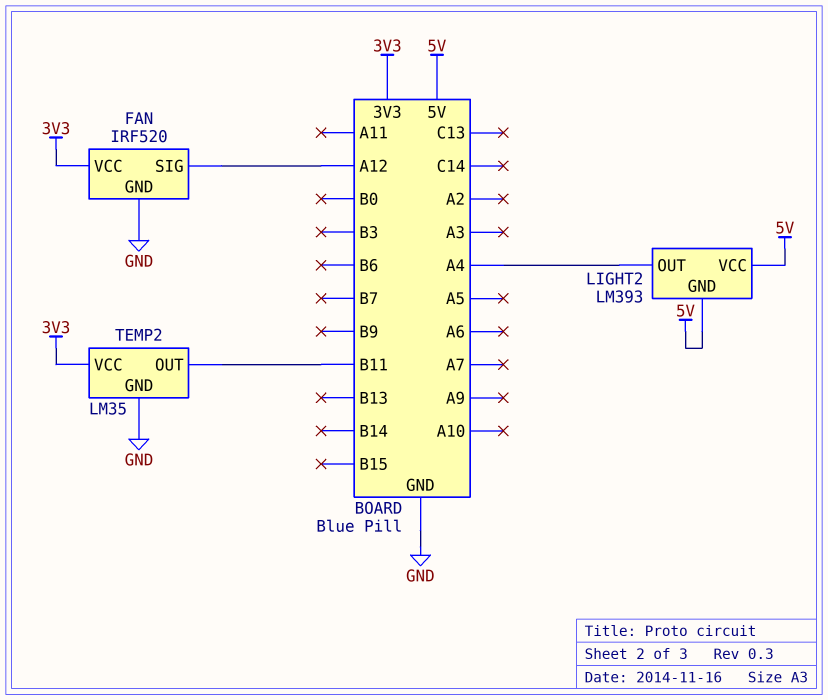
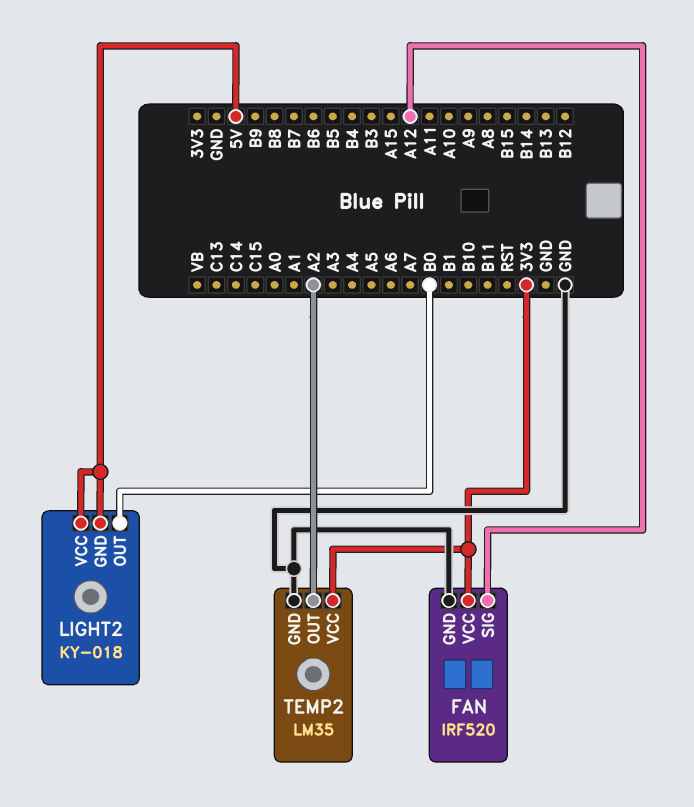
LIGHT2: LM393 -> KY-018
LIGHT2 pin OUT: A4 -> B0
TEMP2 pin OUT: B11 -> A2

